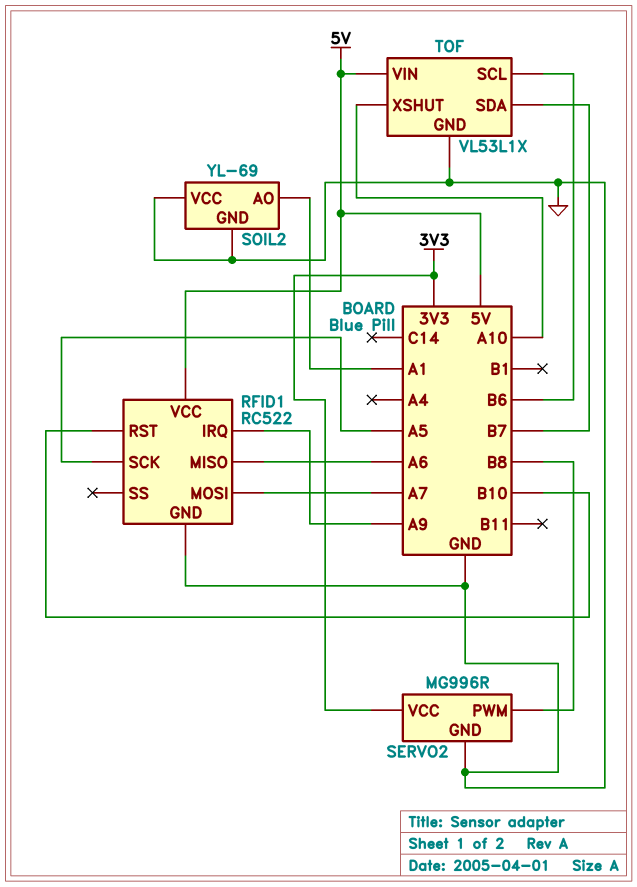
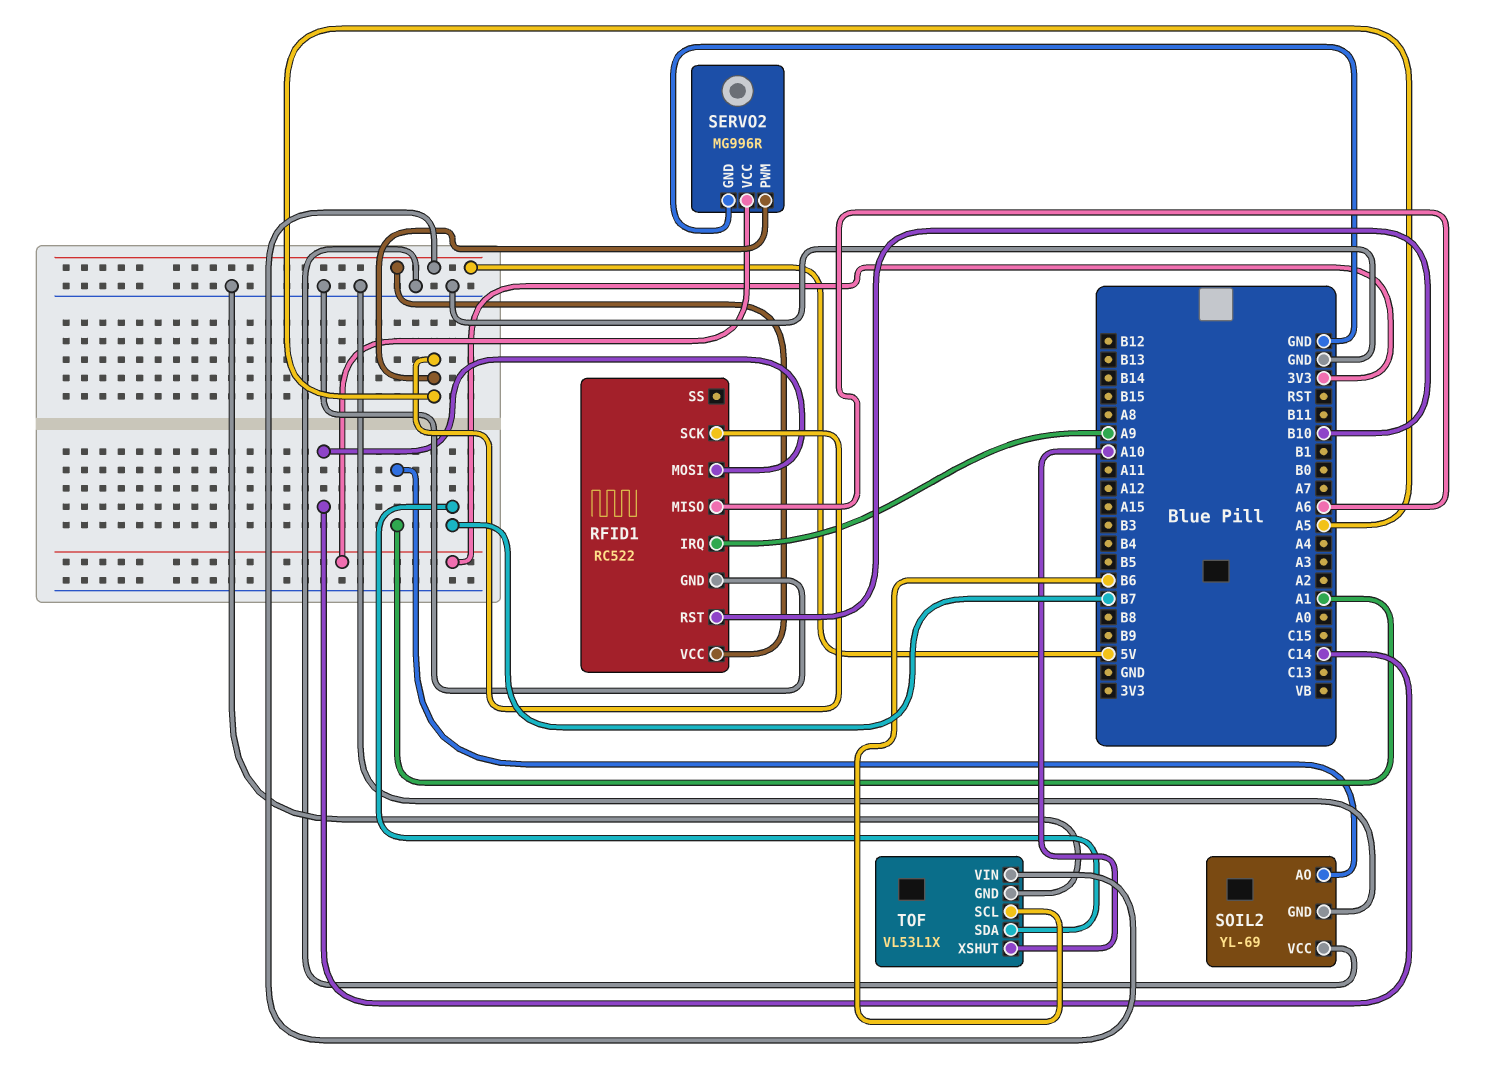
RFID1 pin MOSI: A7 -> C14
SERVO2 pin PWM: B8 -> A5

